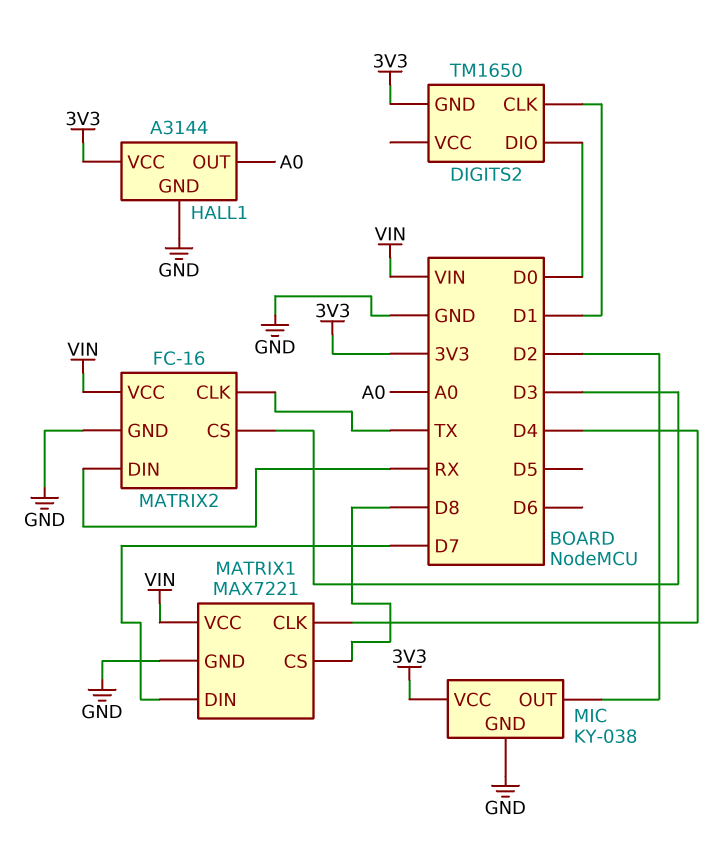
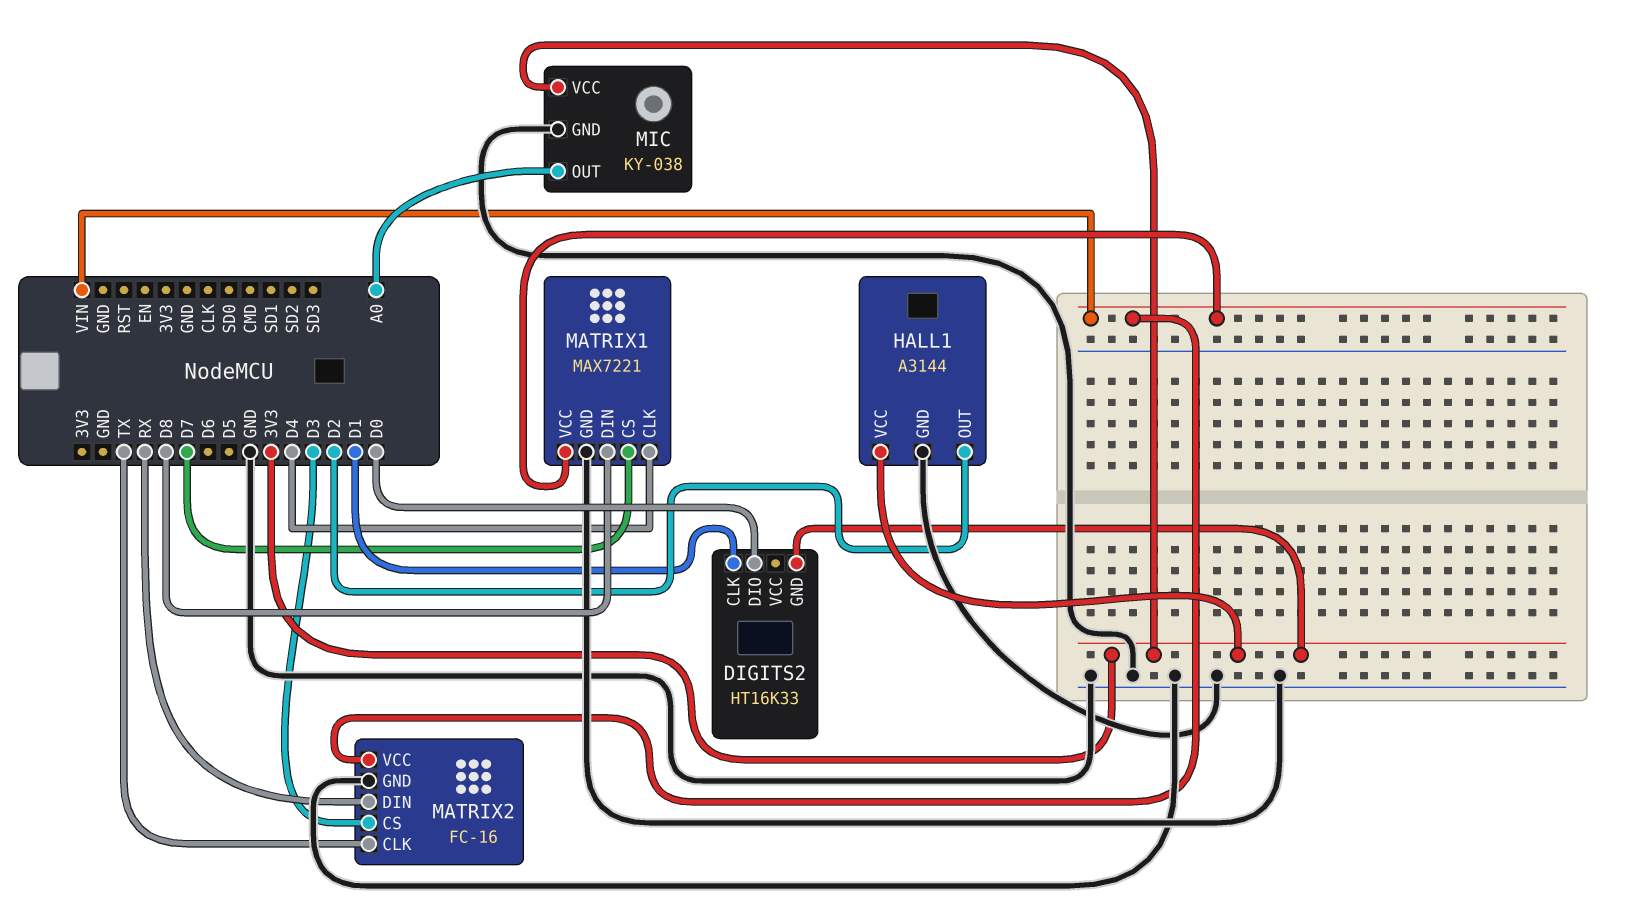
DIGITS2: TM1650 -> HT16K33
HALL1 pin OUT: A0 -> D2
MATRIX1 pin CS: D8 -> D7
MATRIX1 pin DIN: D7 -> D8
MIC pin OUT: D2 -> A0

